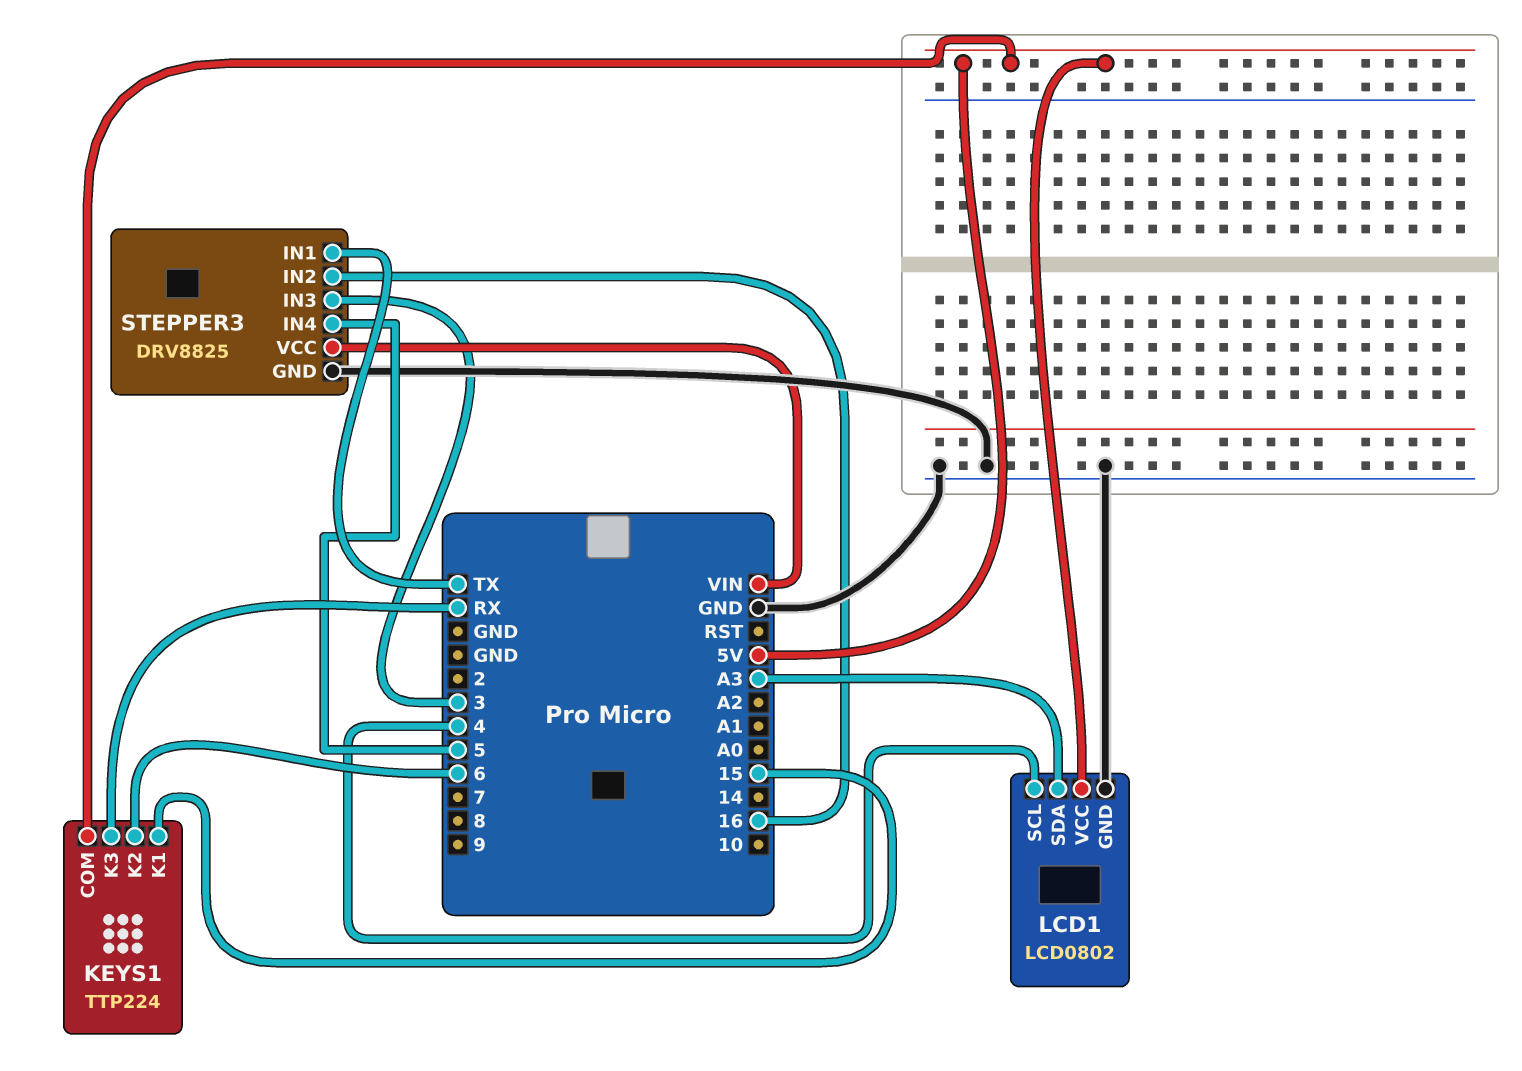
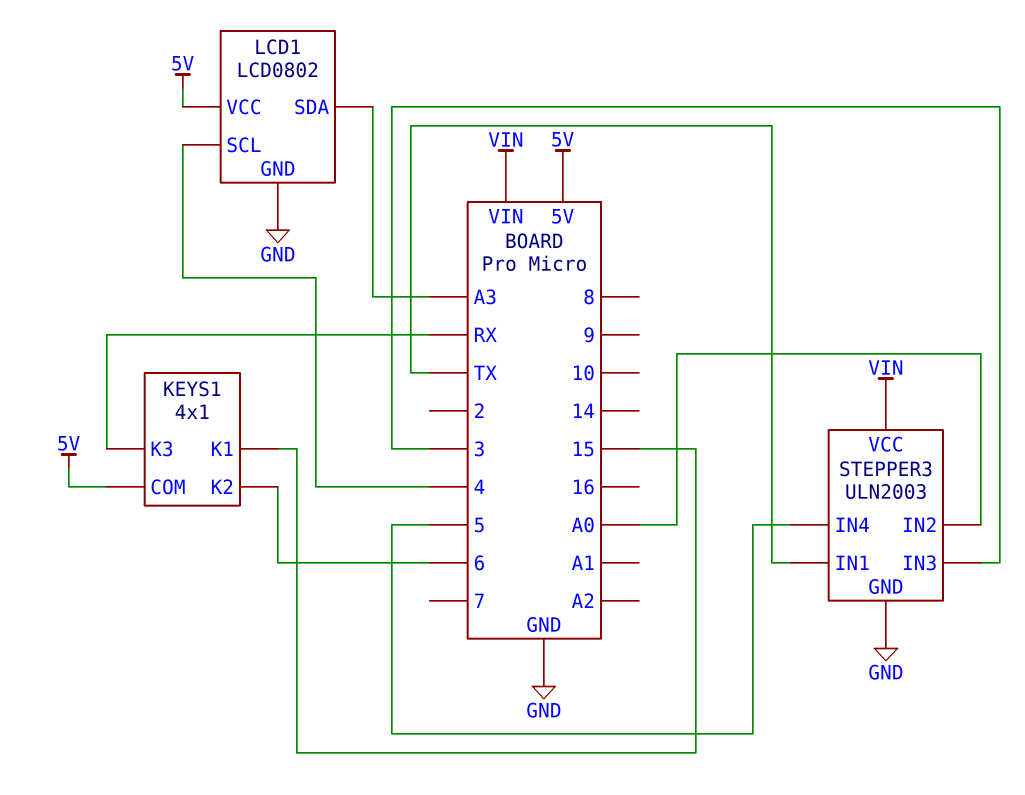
KEYS1: TTP224 -> 4x1
STEPPER3: DRV8825 -> ULN2003
STEPPER3 pin IN2: 16 -> A0

